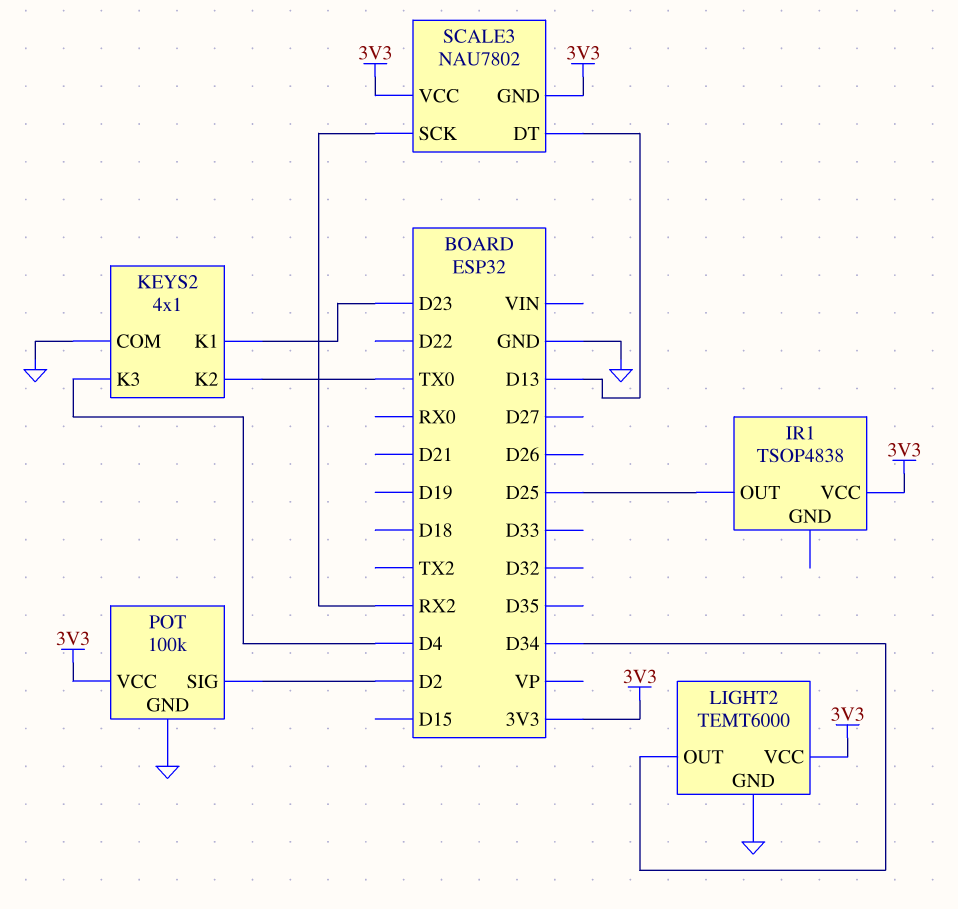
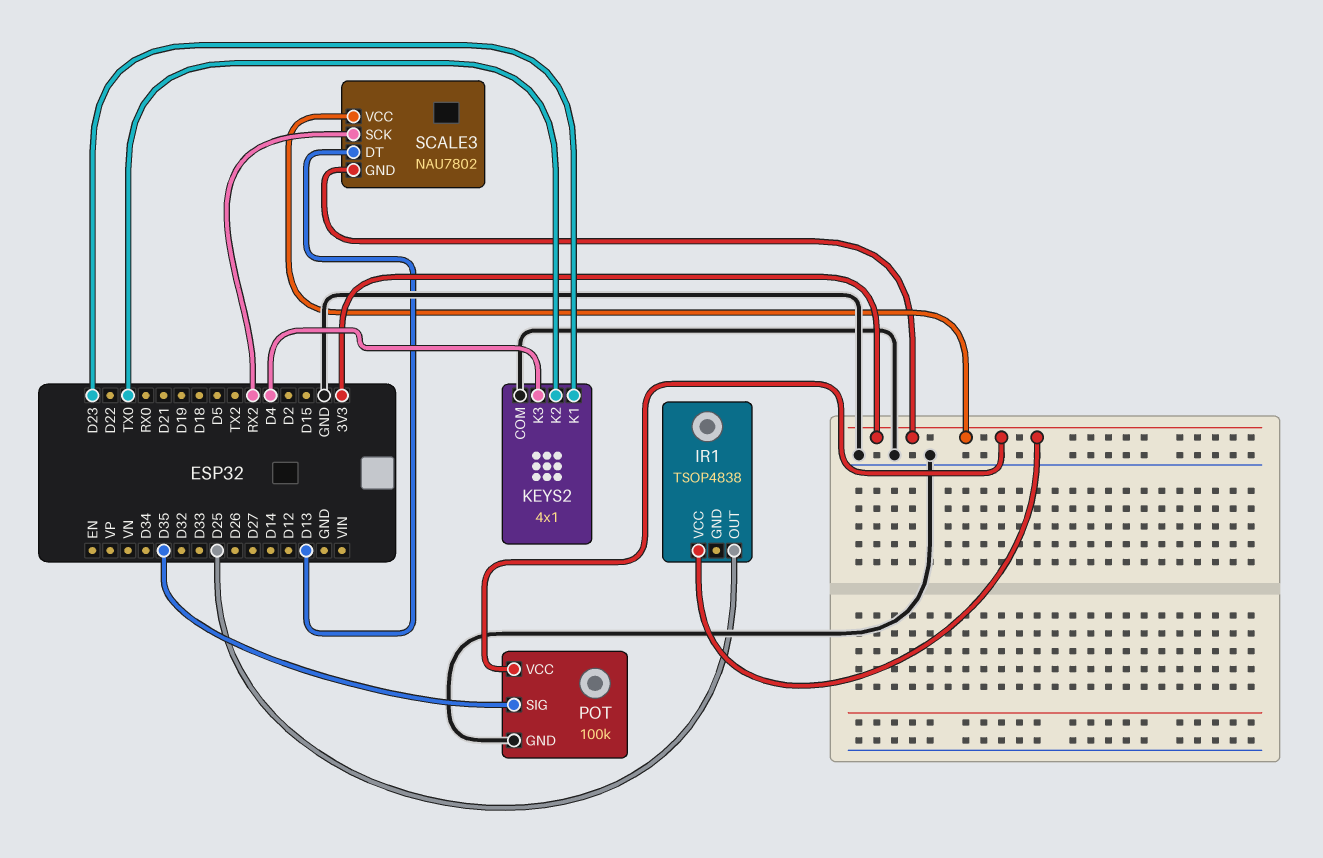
LIGHT2: TEMT6000 -> none
LIGHT2 pin GND: GND -> none
LIGHT2 pin OUT: D34 -> none
LIGHT2 pin VCC: 3V3 -> none
POT pin SIG: D2 -> D35

